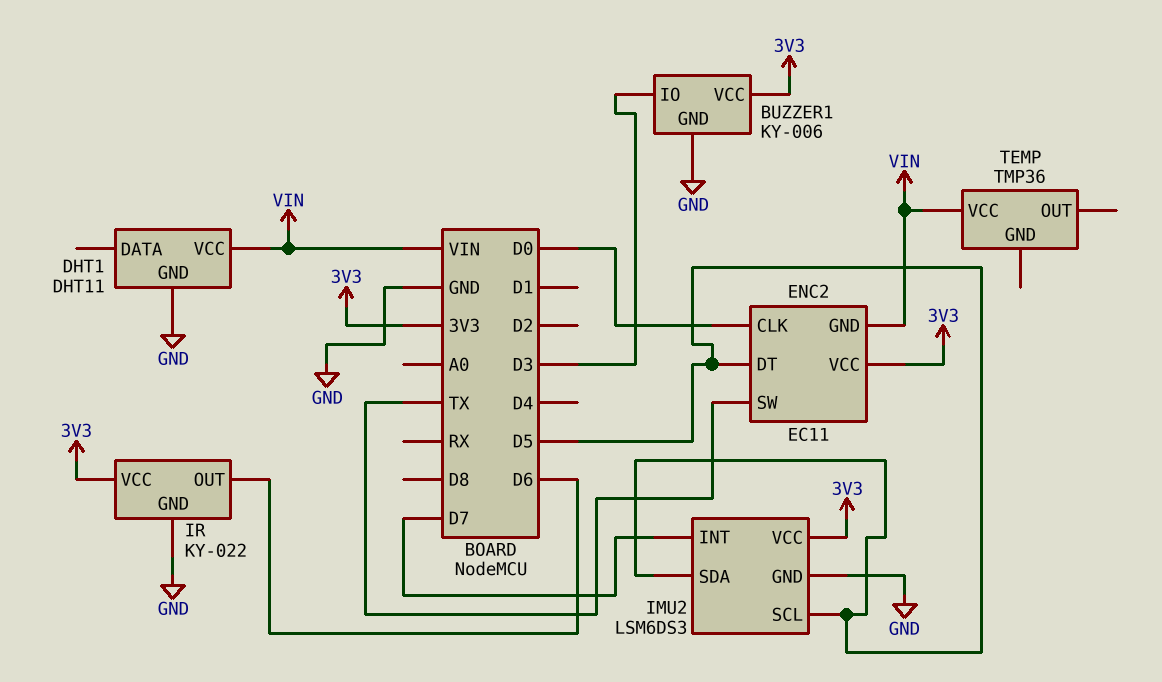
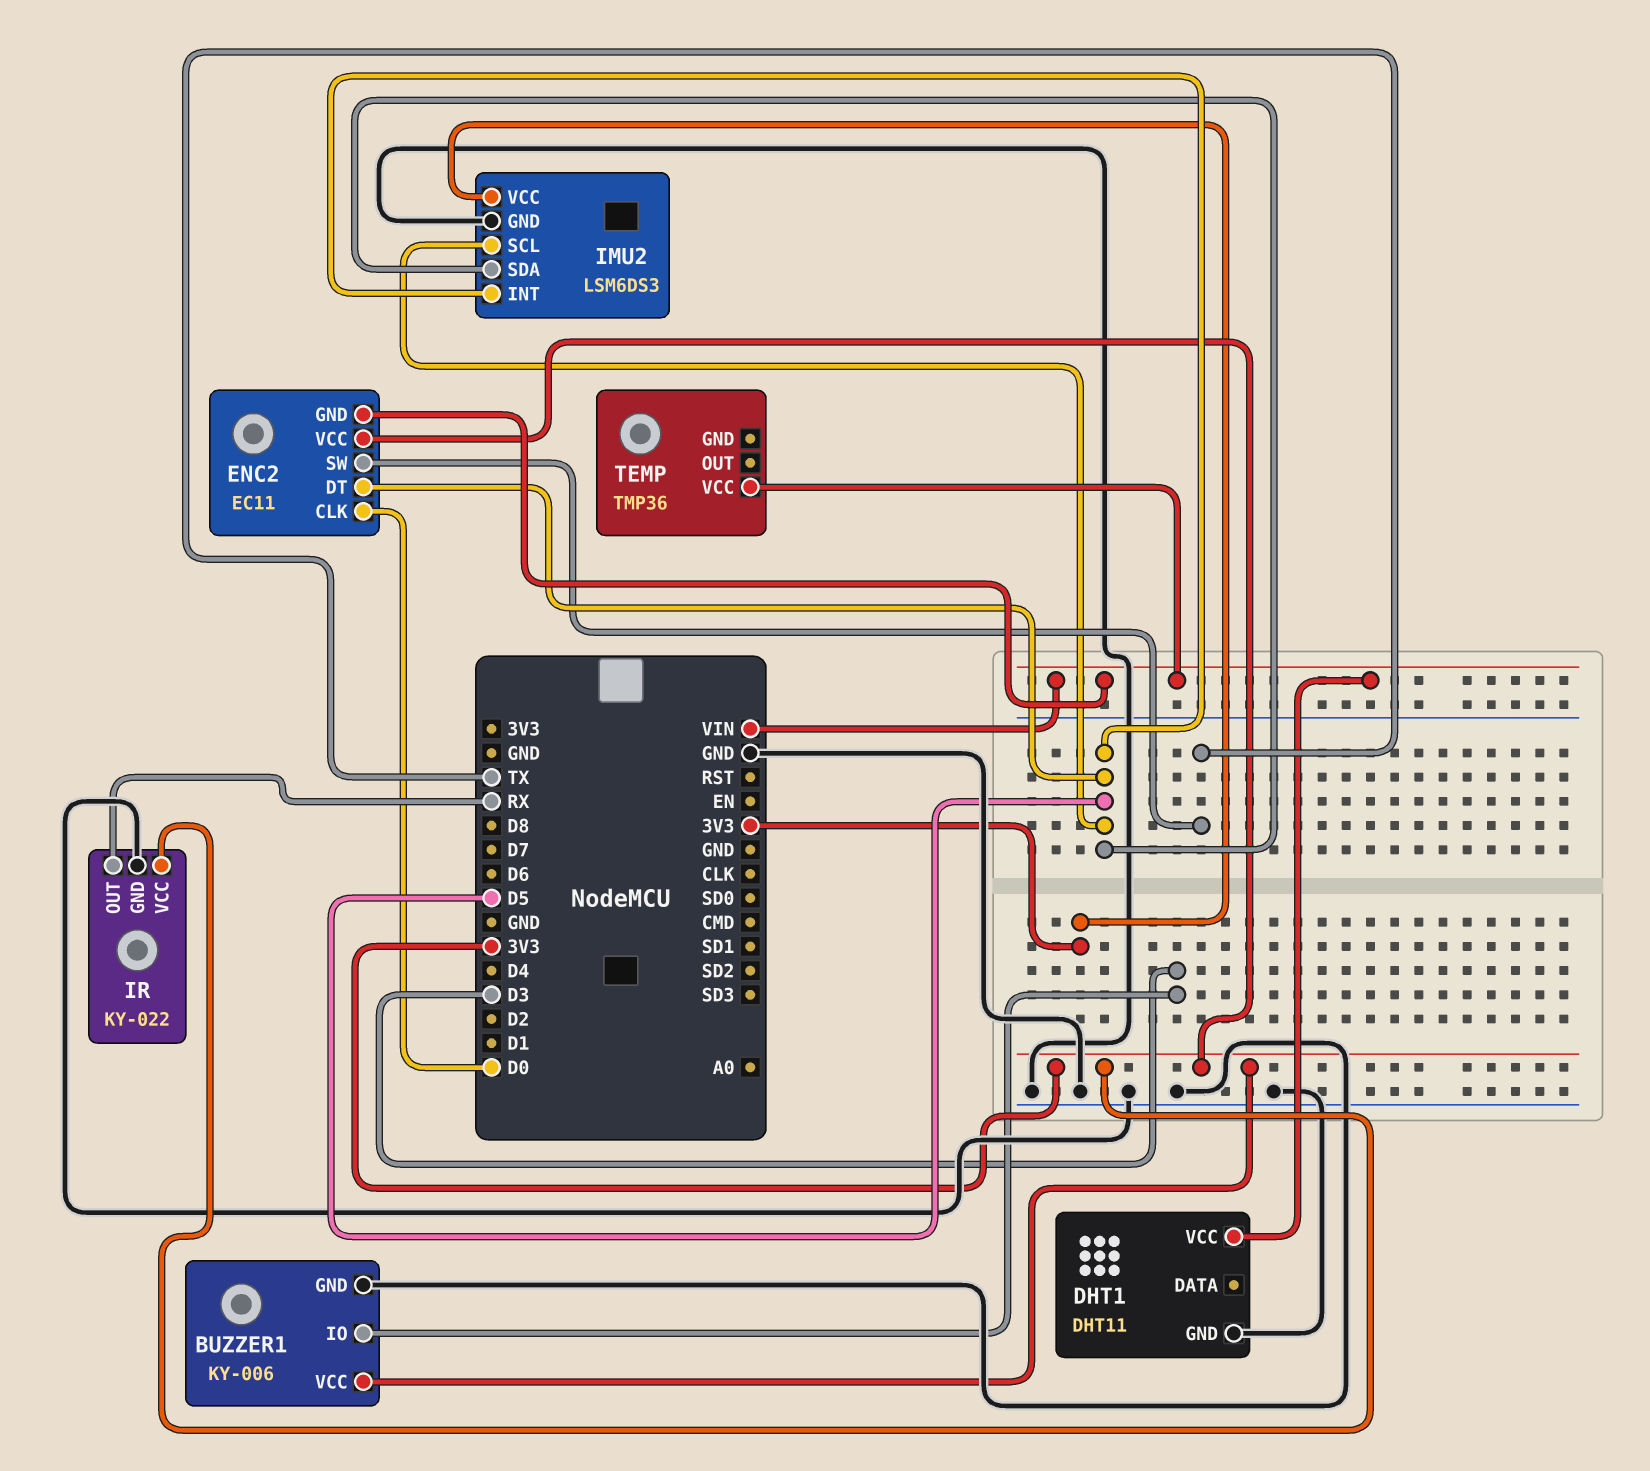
IMU2 pin INT: D7 -> D5
IR pin OUT: D6 -> RX

